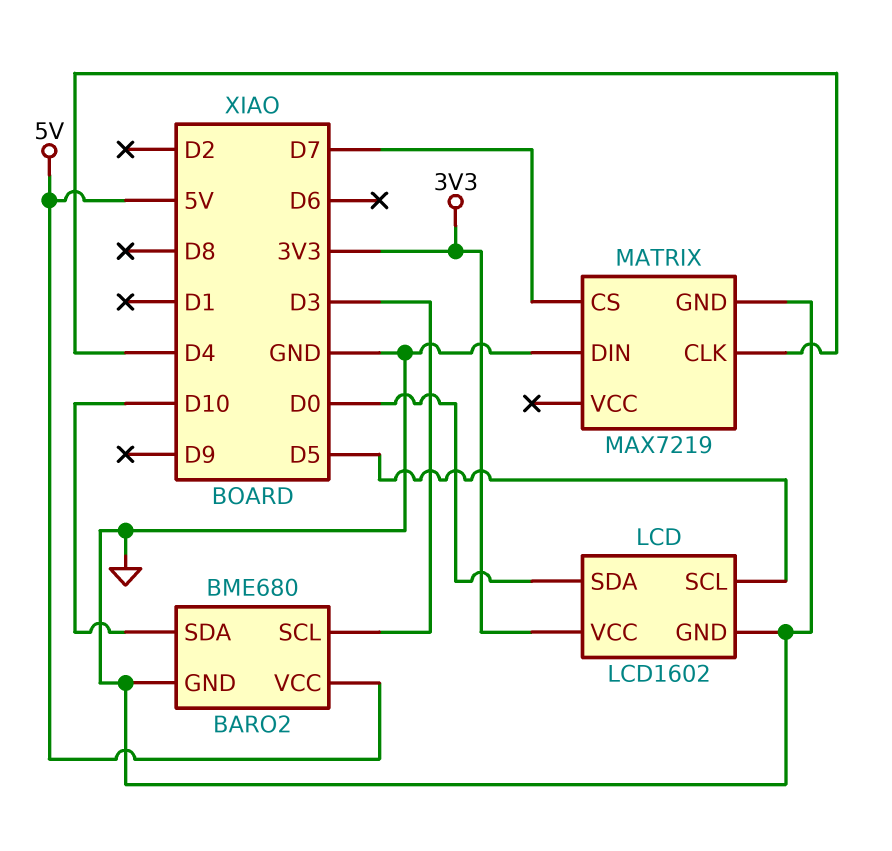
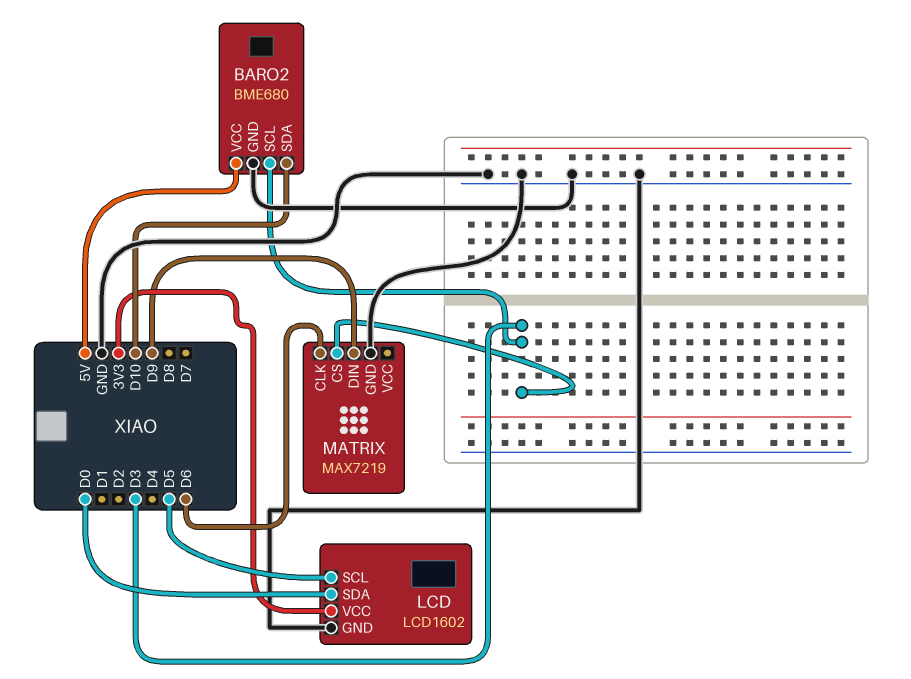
MATRIX pin CLK: D4 -> D6
MATRIX pin CS: D7 -> D3
MATRIX pin DIN: GND -> D9

